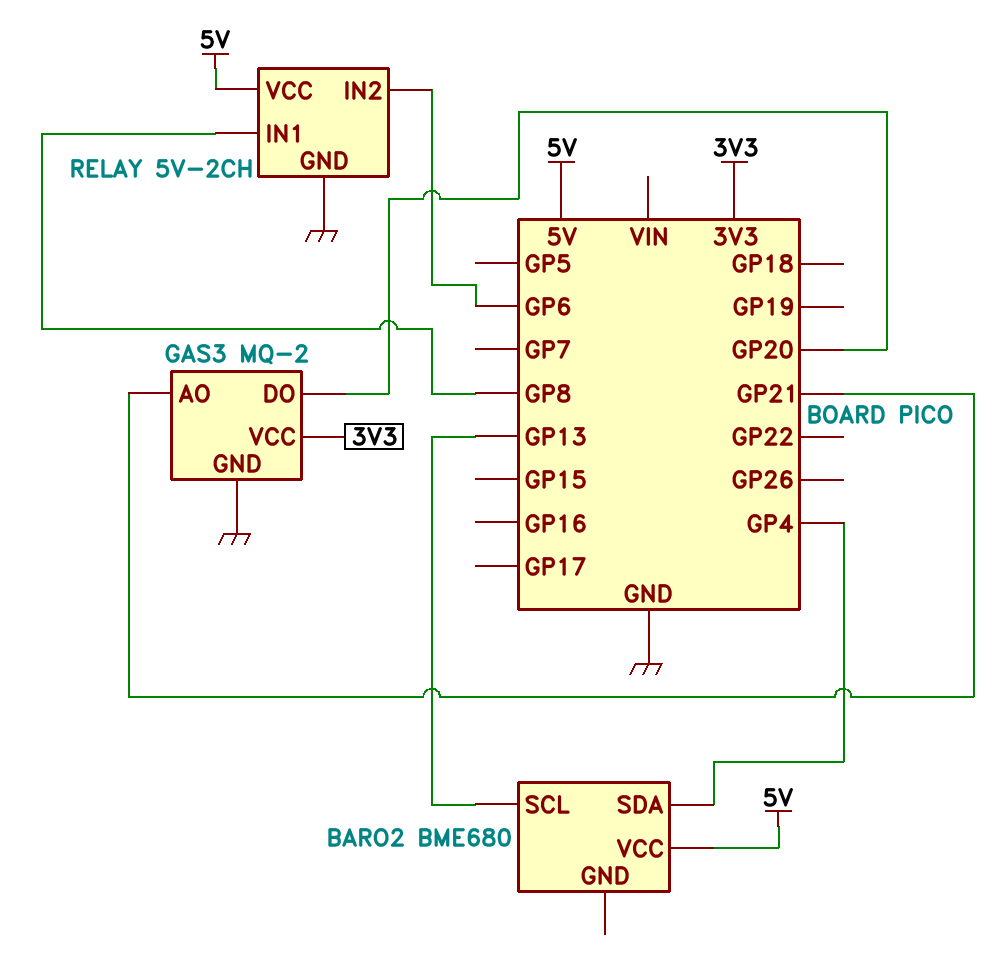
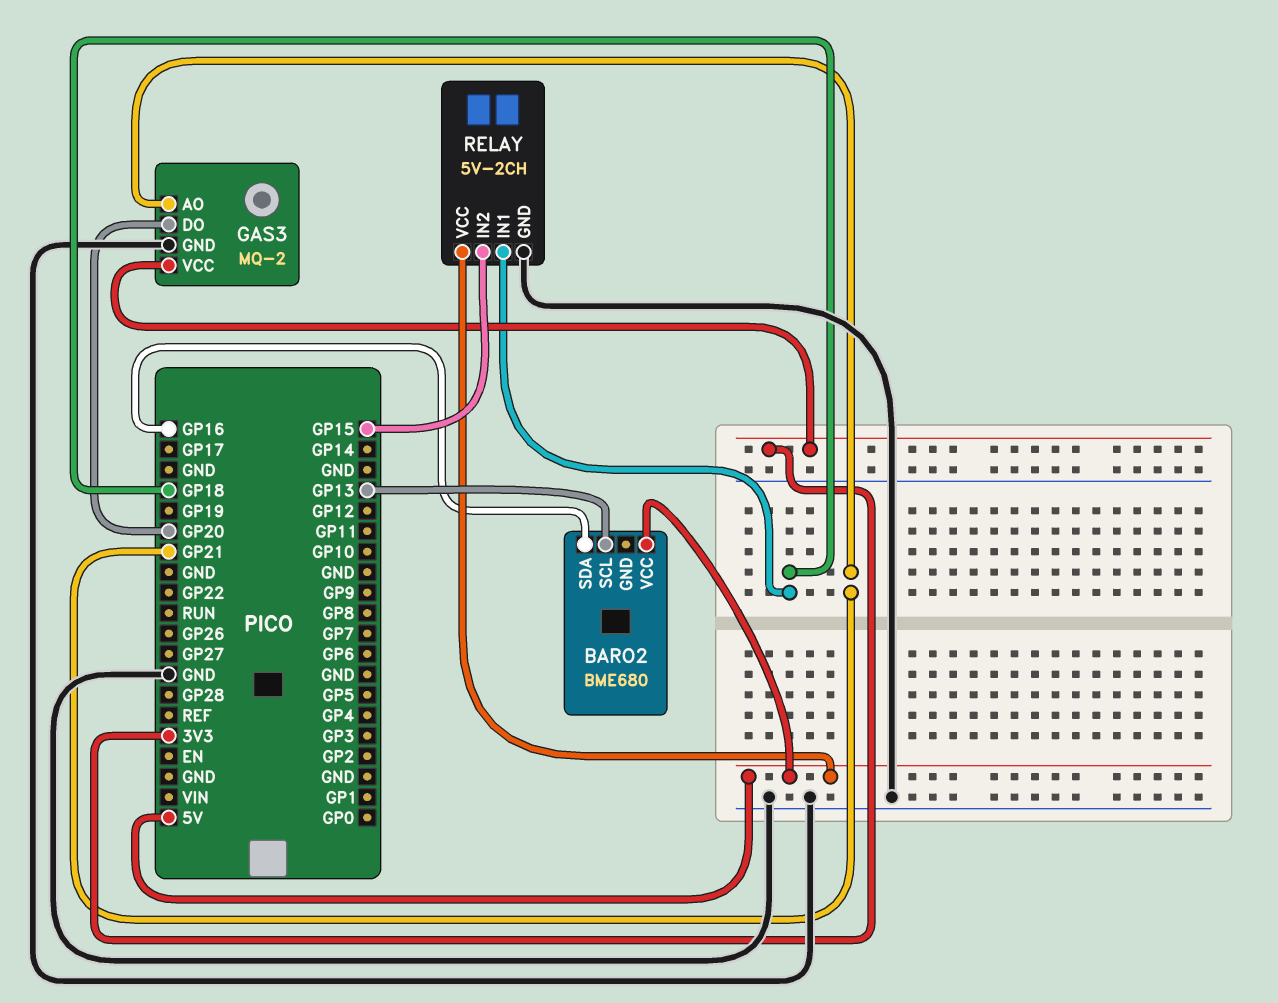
BARO2 pin SDA: GP4 -> GP16
RELAY pin IN1: GP8 -> GP18
RELAY pin IN2: GP6 -> GP15

